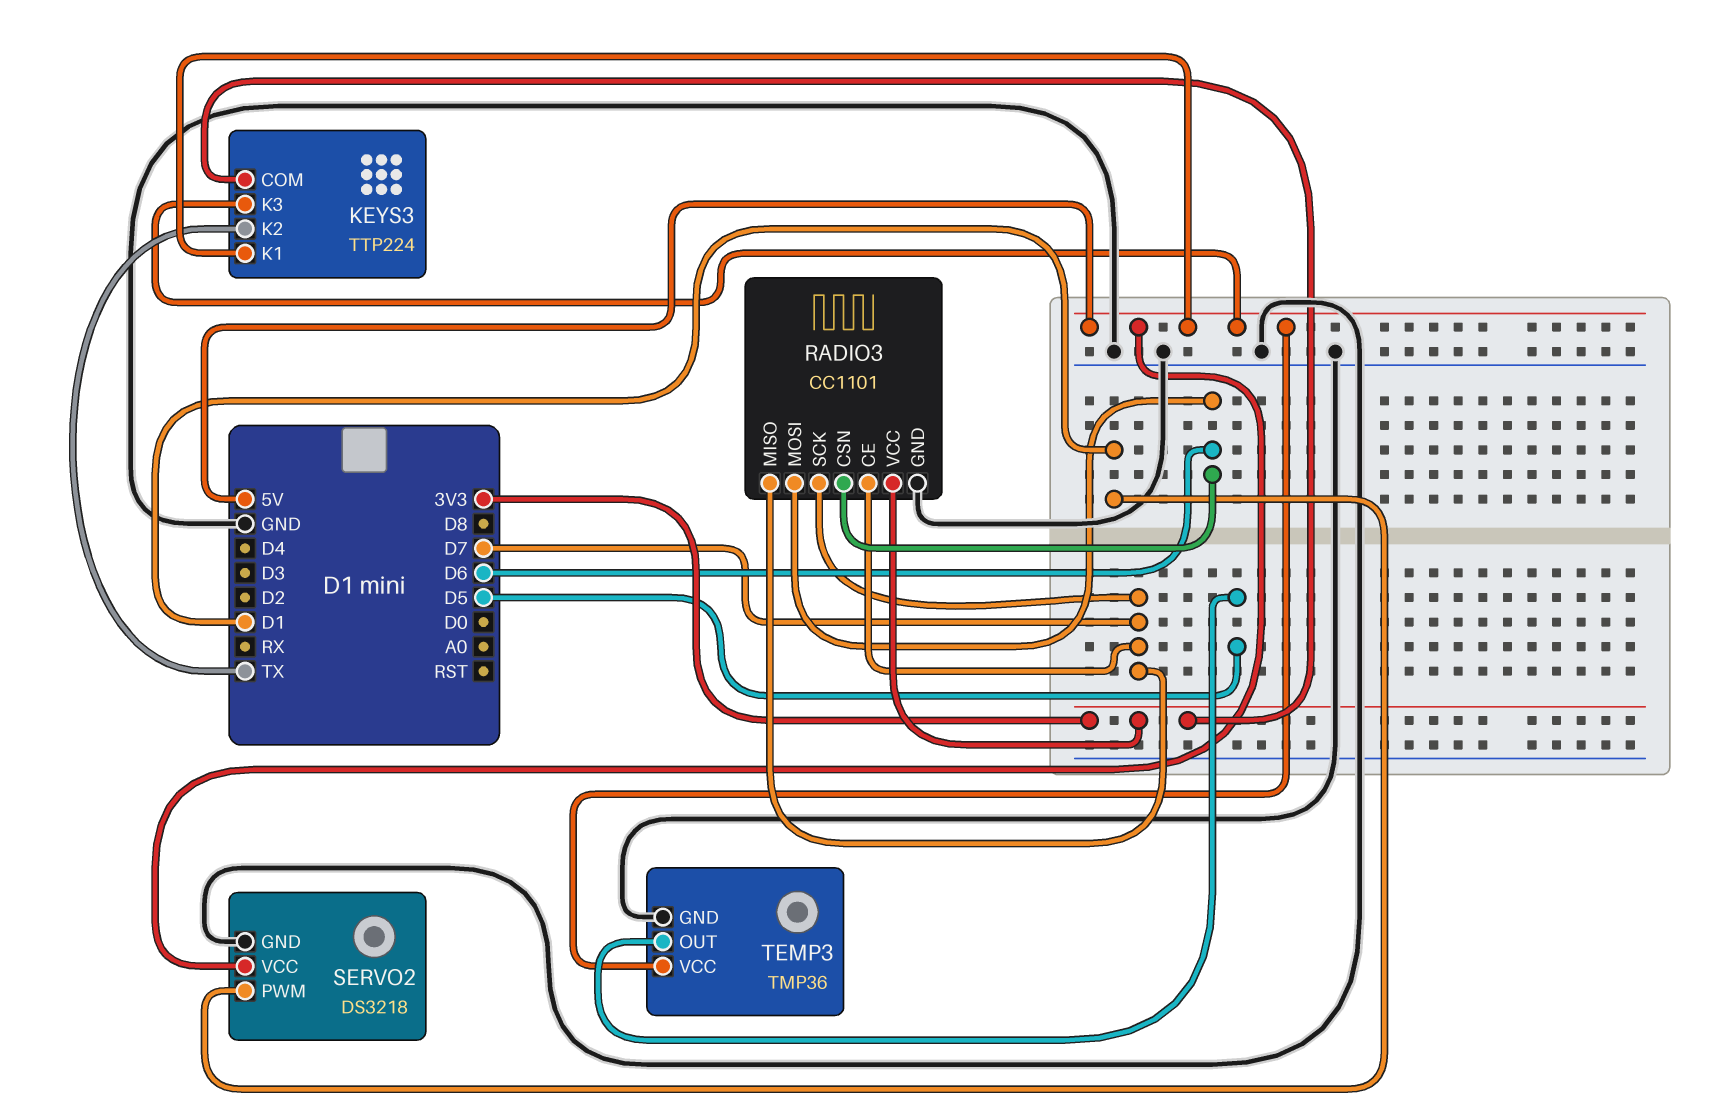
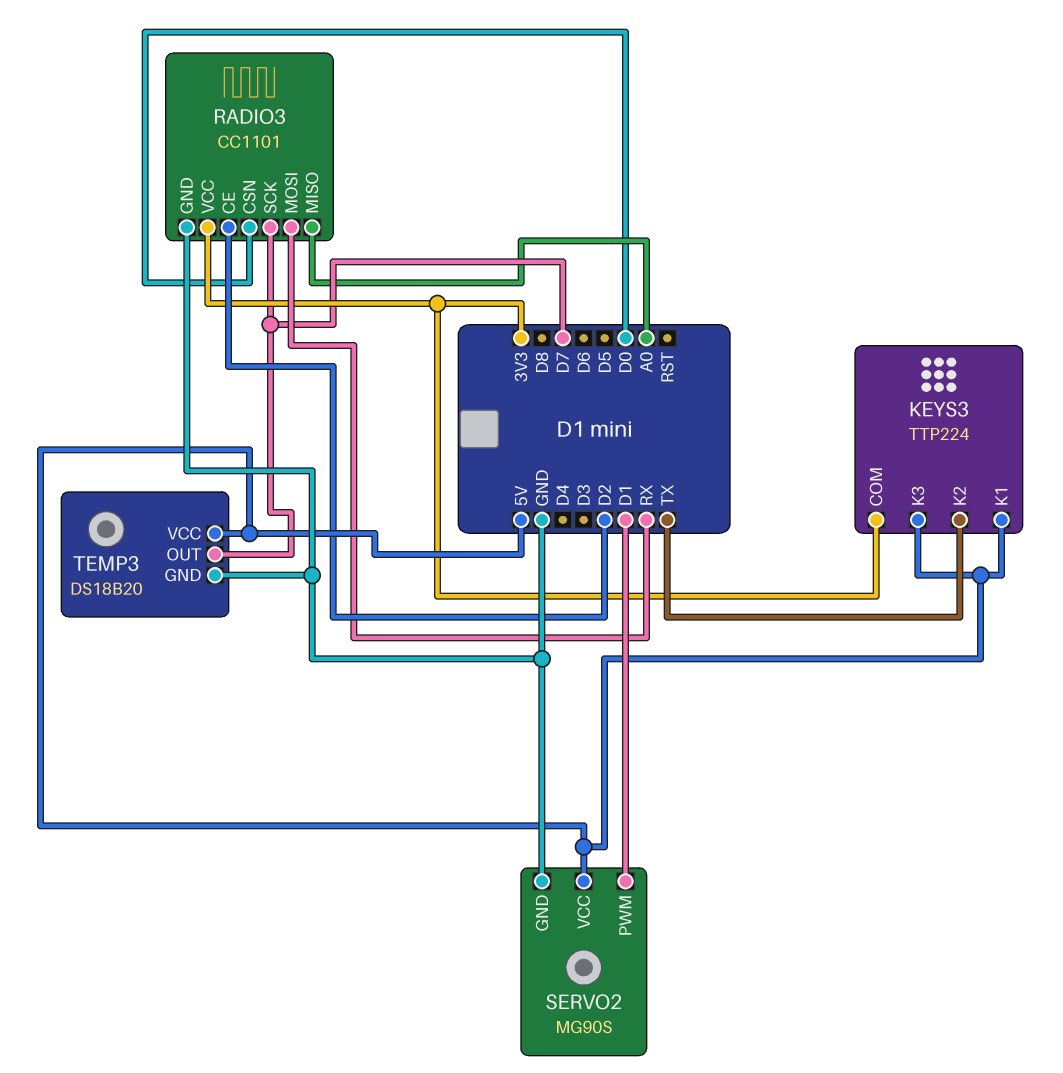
RADIO3 pin CE: D7 -> D2
RADIO3 pin CSN: D6 -> D0
RADIO3 pin MISO: D7 -> A0
RADIO3 pin MOSI: D6 -> RX
SERVO2: DS3218 -> MG90S
TEMP3: TMP36 -> DS18B20
TEMP3 pin OUT: D5 -> D7

